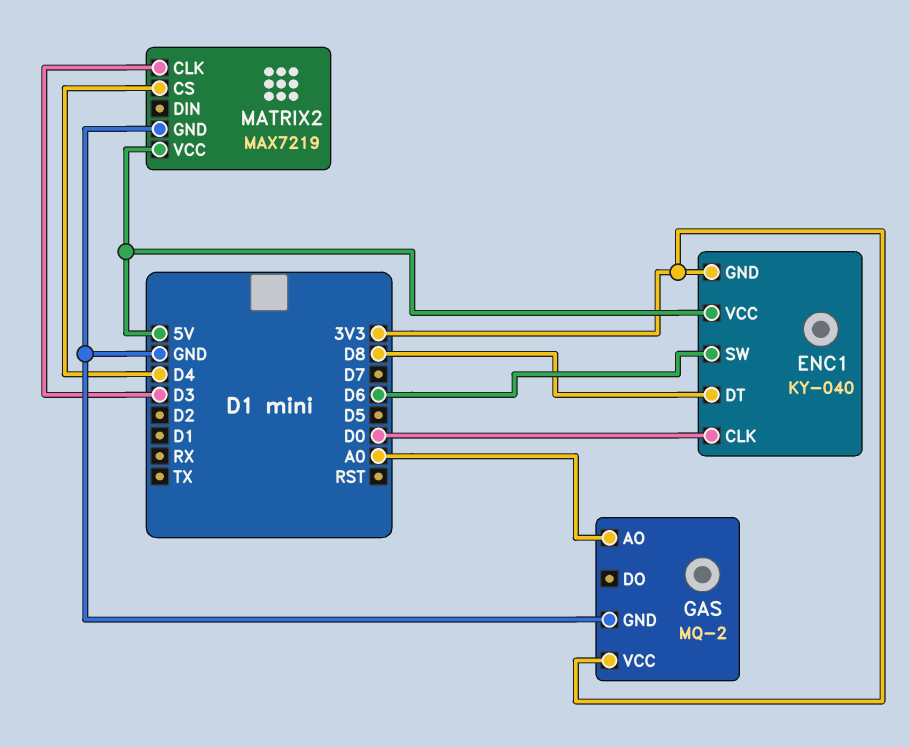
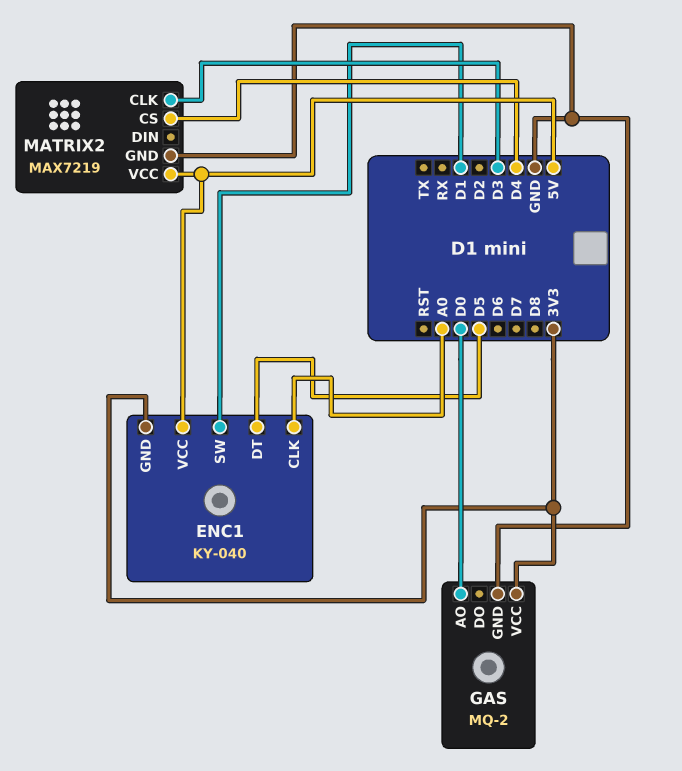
ENC1 pin CLK: D0 -> A0
ENC1 pin DT: D8 -> D5
ENC1 pin SW: D6 -> D1
GAS pin AO: A0 -> D0

